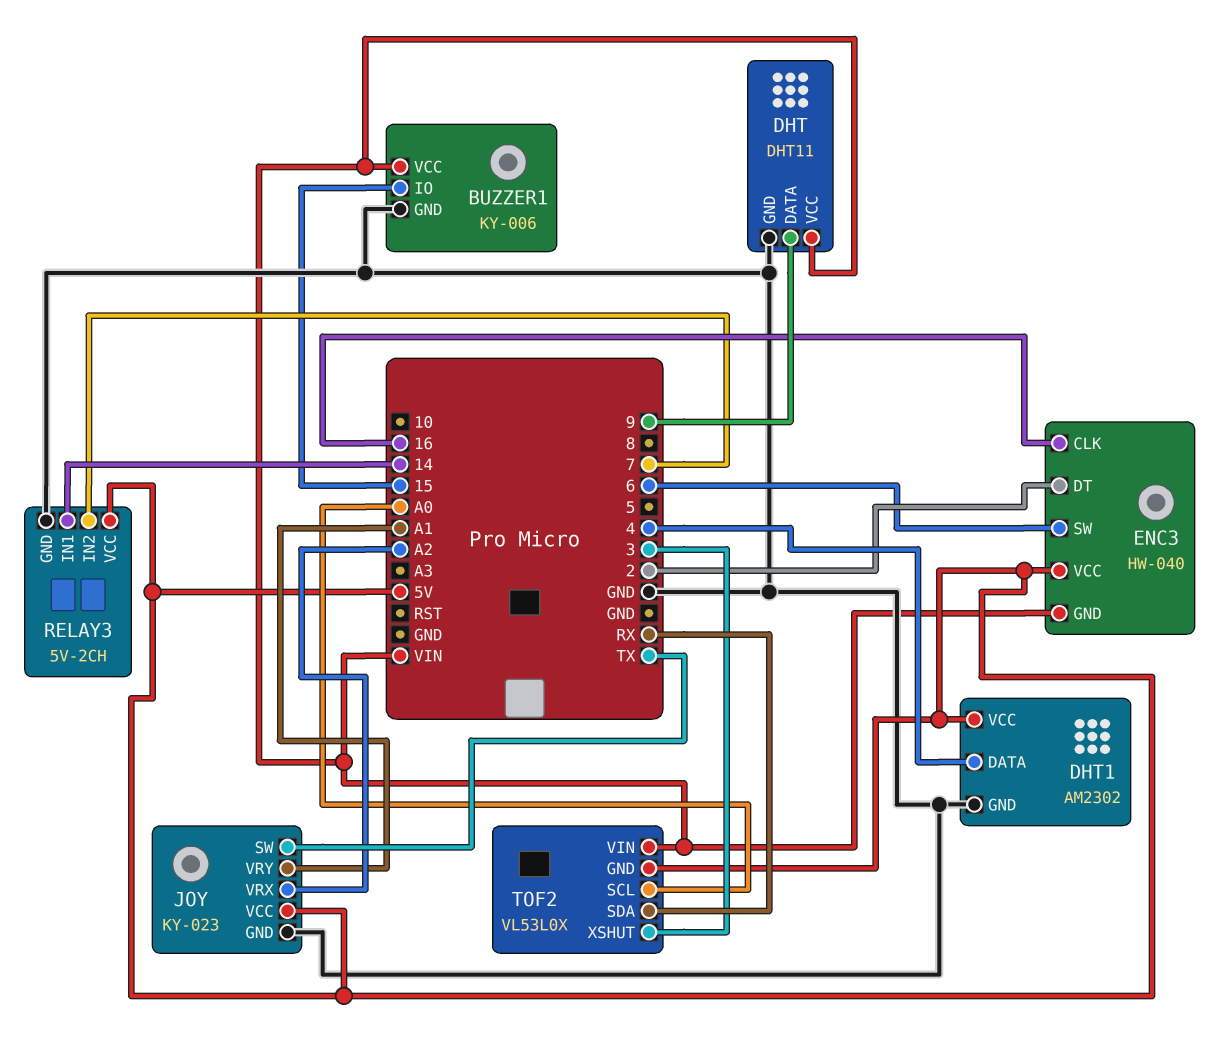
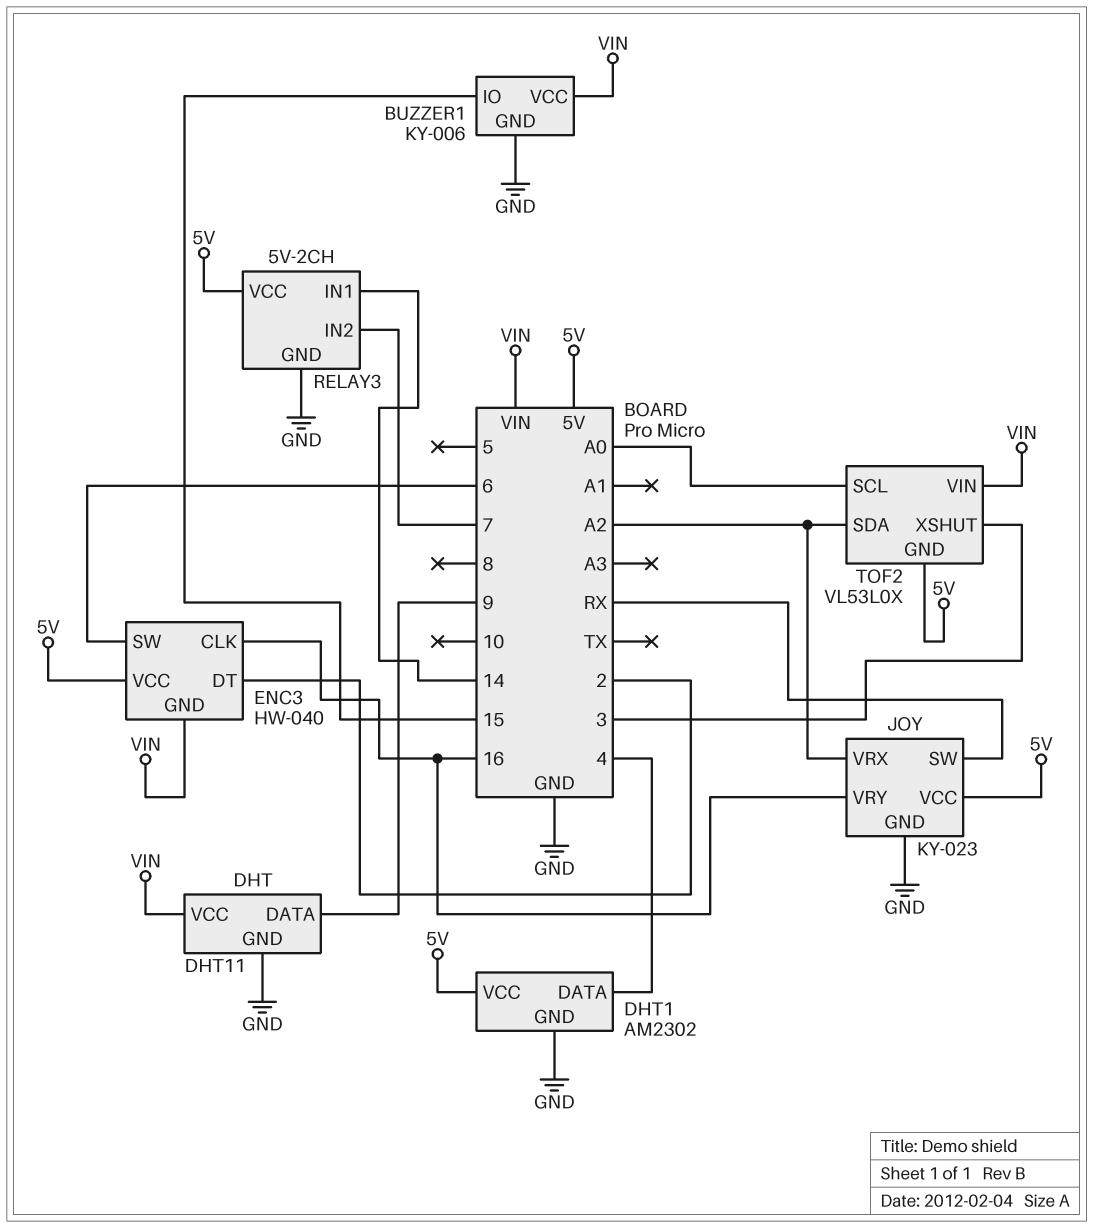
JOY pin SW: TX -> RX
JOY pin VRY: A1 -> 16
TOF2 pin SDA: RX -> A2

